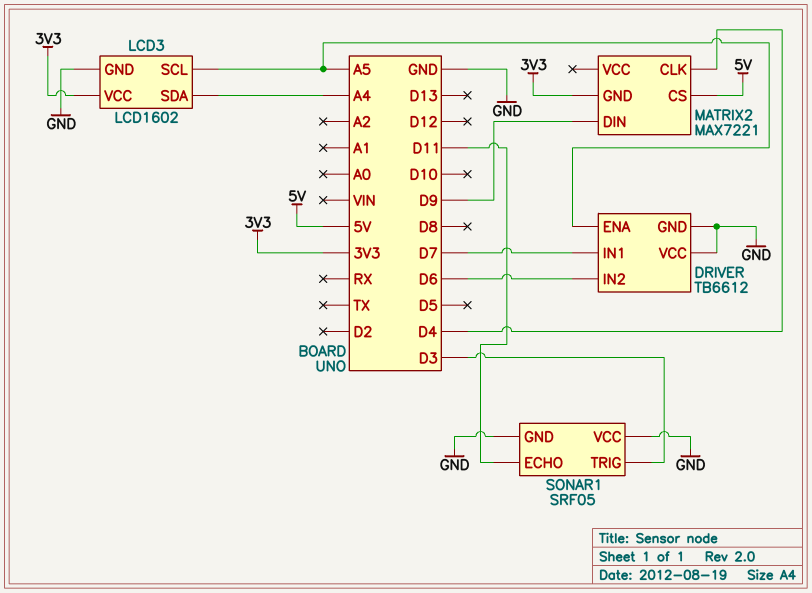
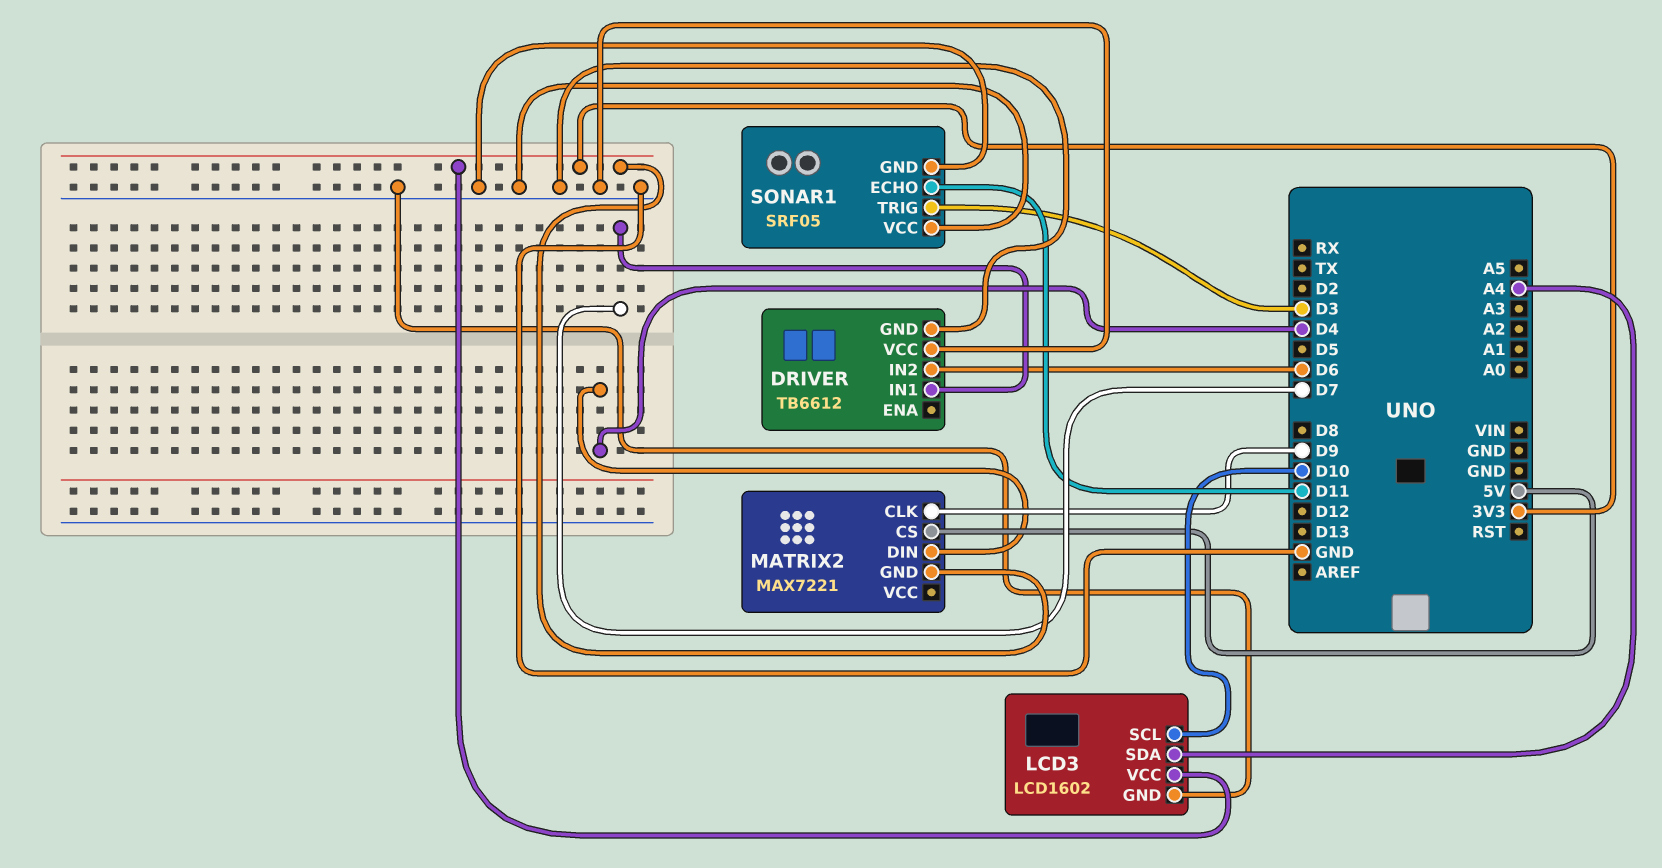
DRIVER pin ENA: A5 -> none
LCD3 pin SCL: A5 -> D10
MATRIX2 pin CLK: D4 -> D9
MATRIX2 pin DIN: D9 -> D4

